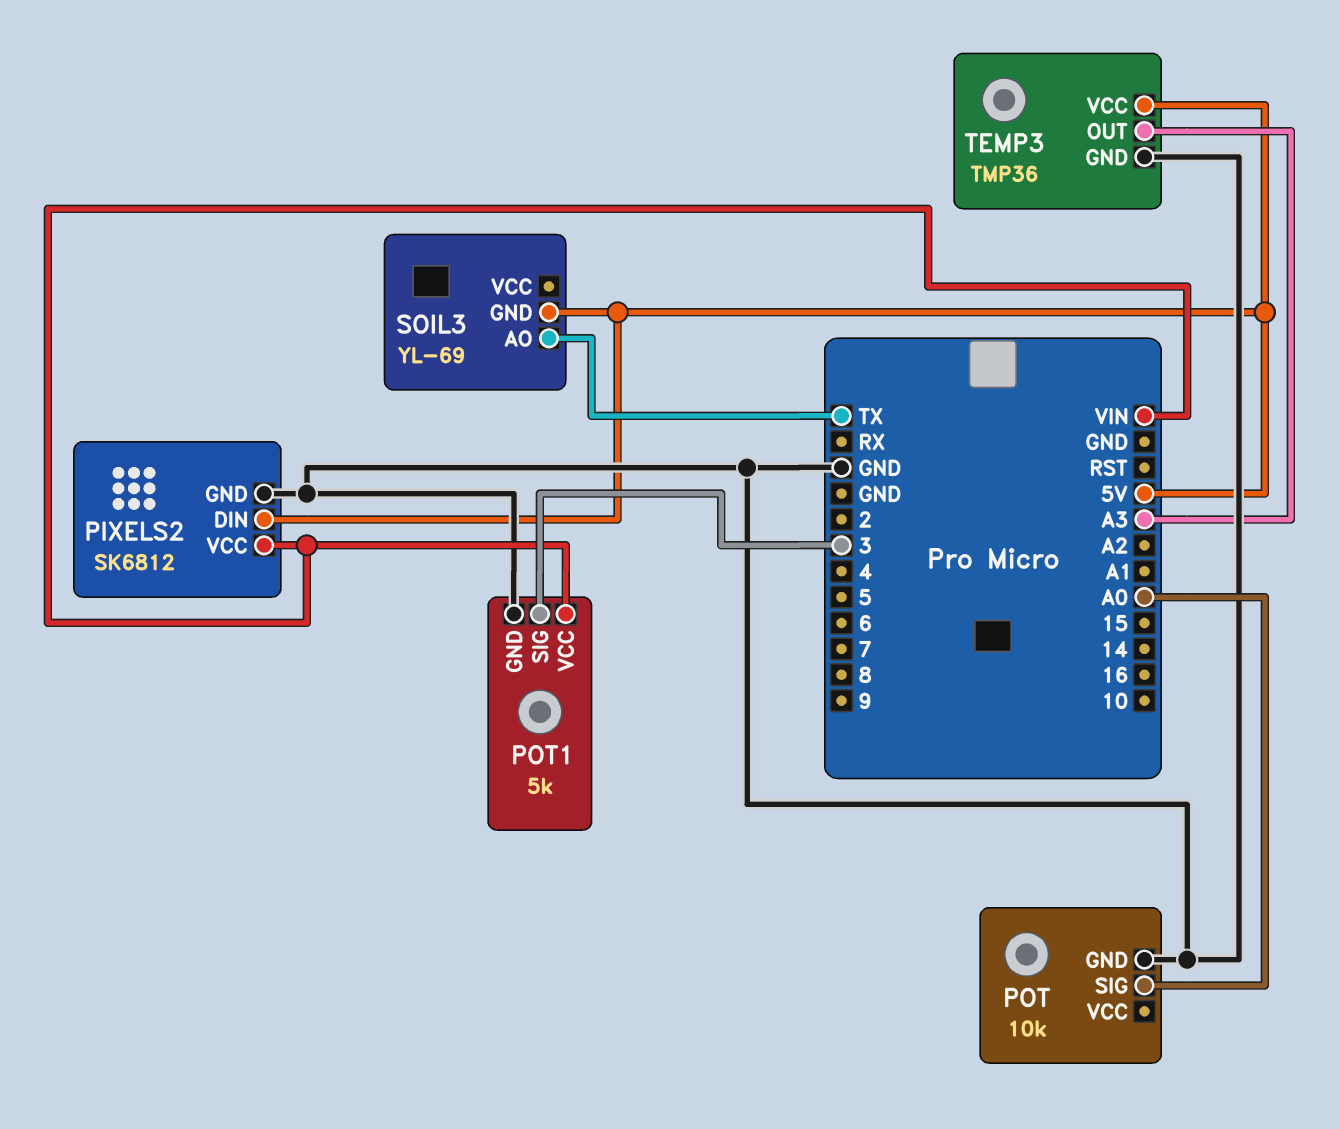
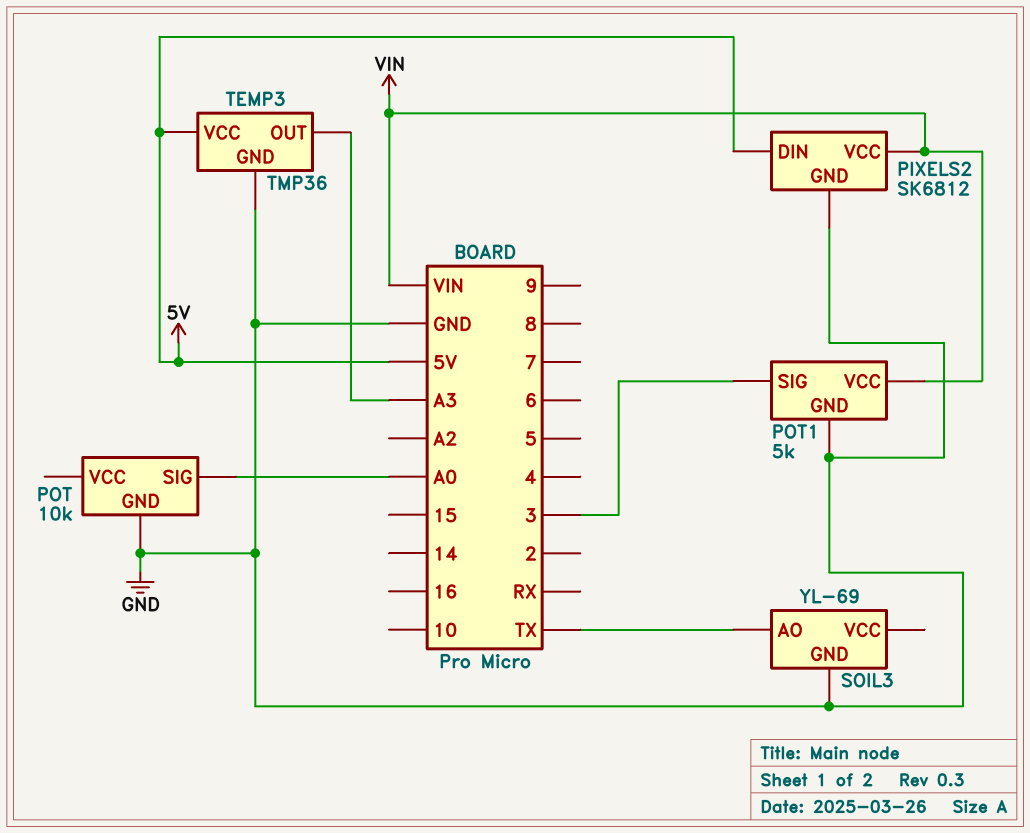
SOIL3 pin GND: 5V -> GND

